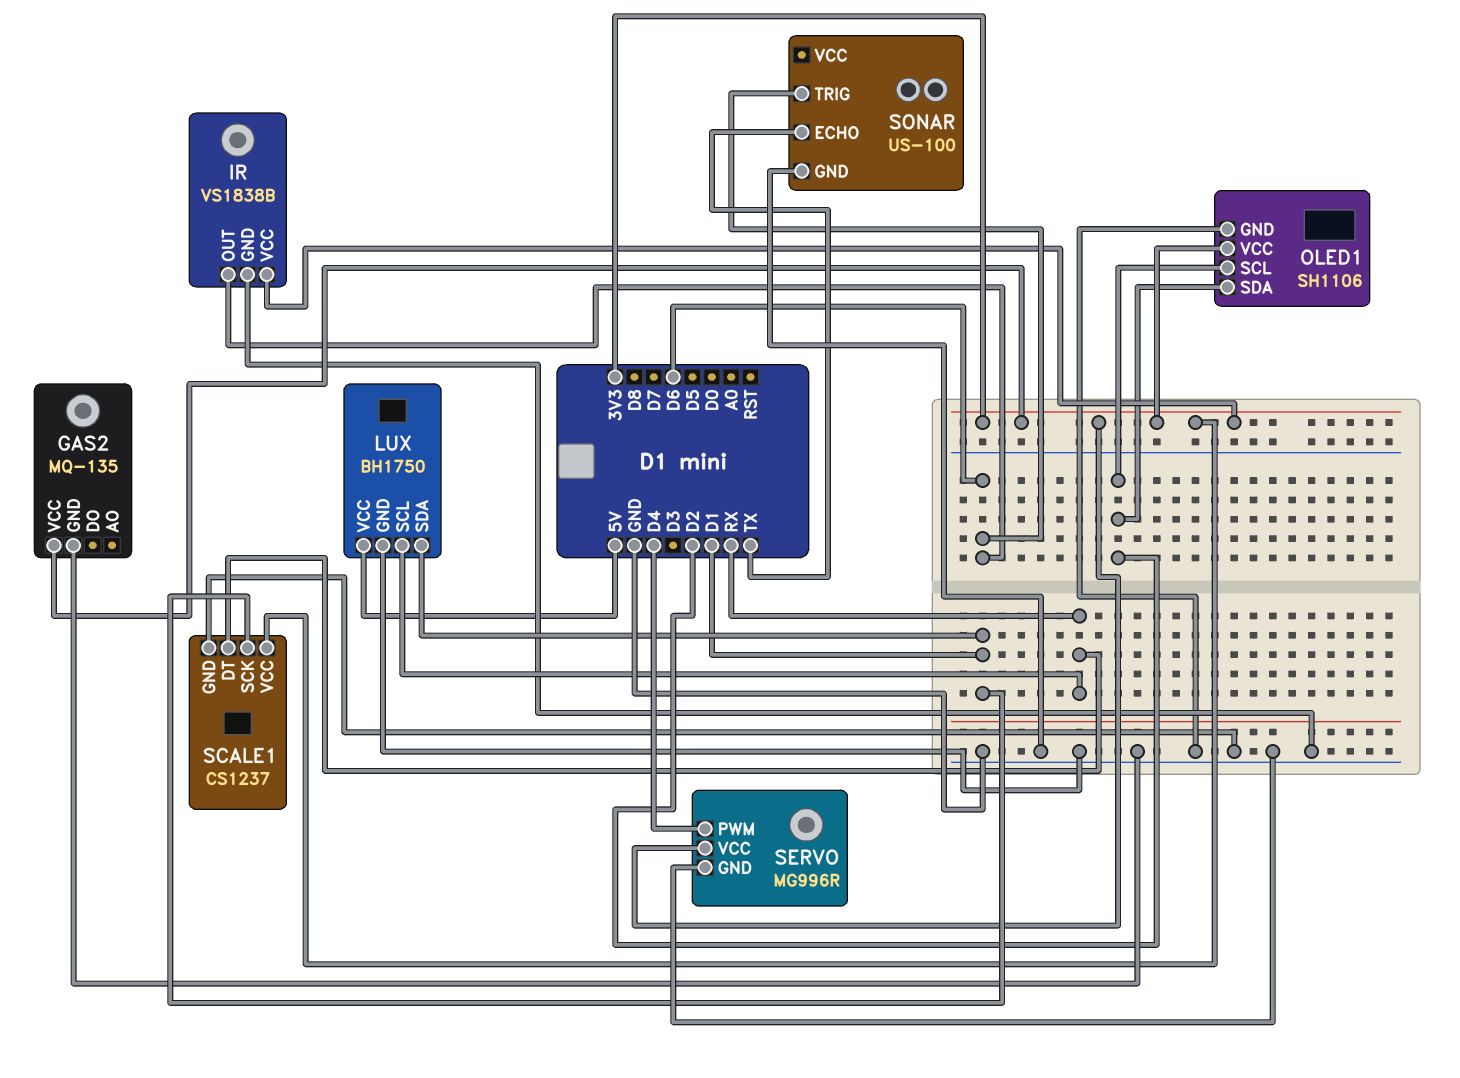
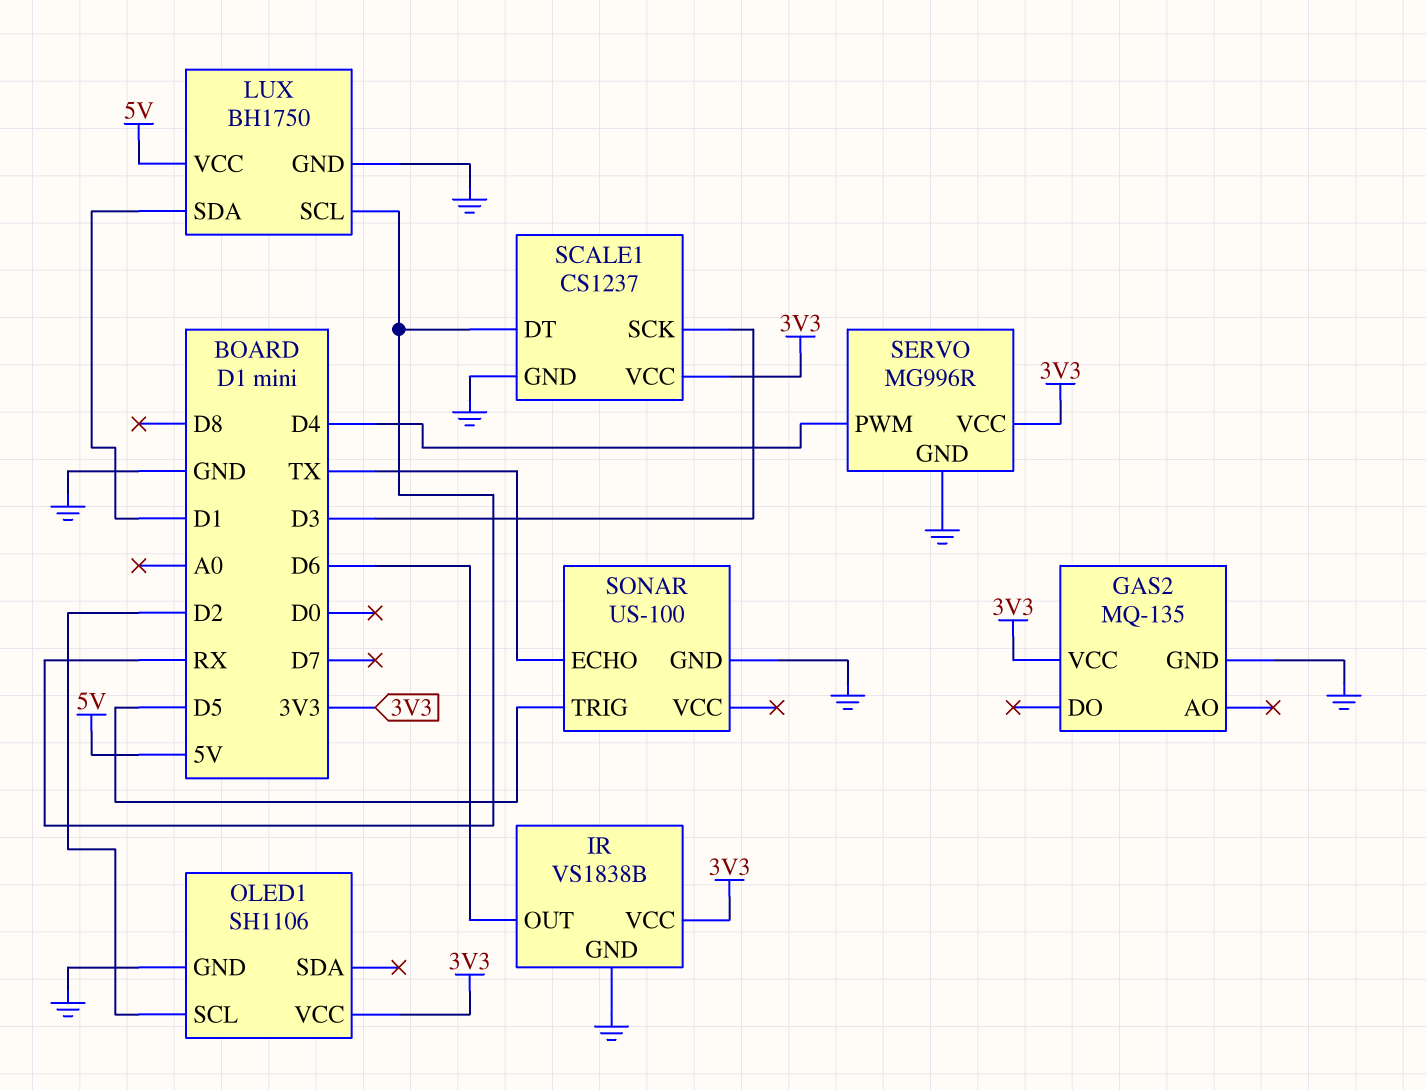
OLED1 pin SDA: D2 -> none
SCALE1 pin SCK: D1 -> D3
SONAR pin TRIG: D6 -> D5

